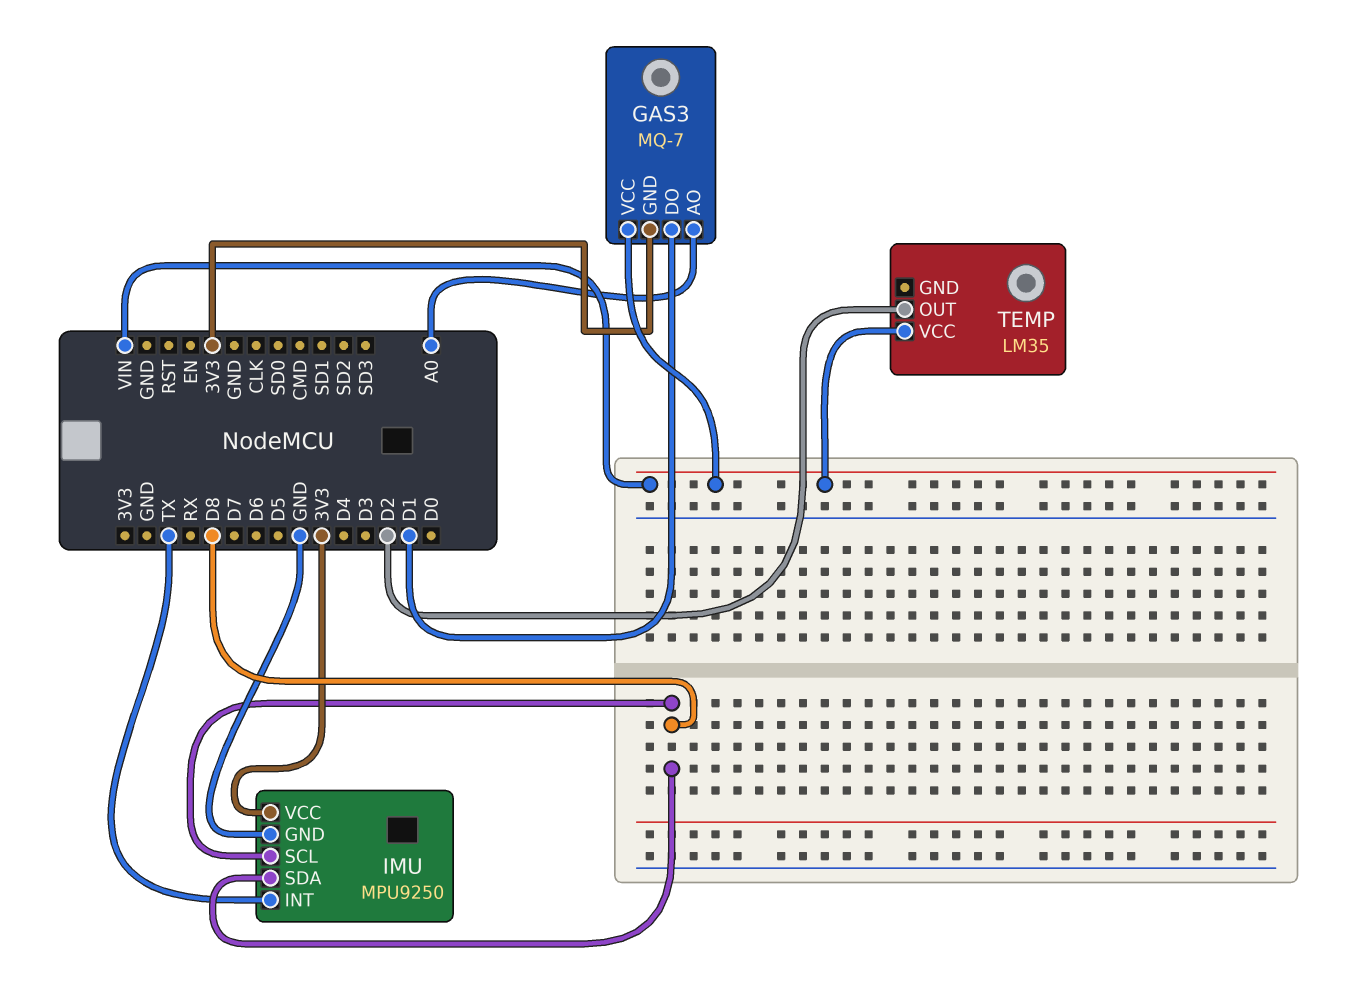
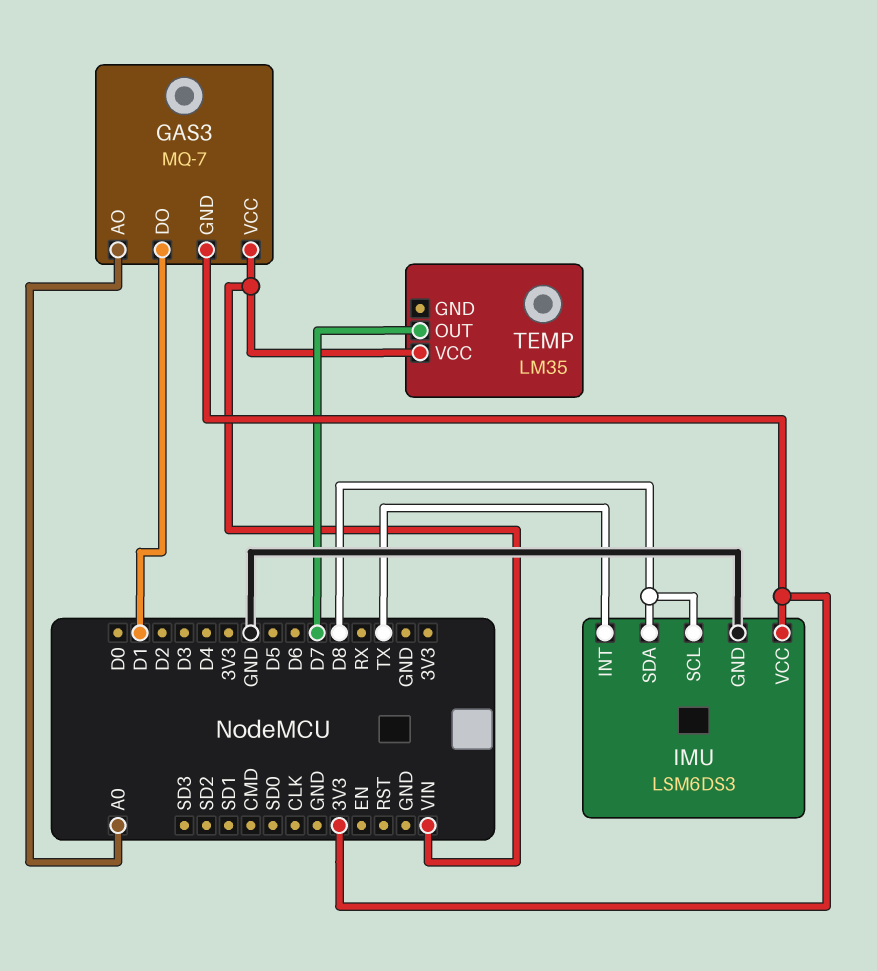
IMU: MPU9250 -> LSM6DS3
TEMP pin OUT: D2 -> D7

